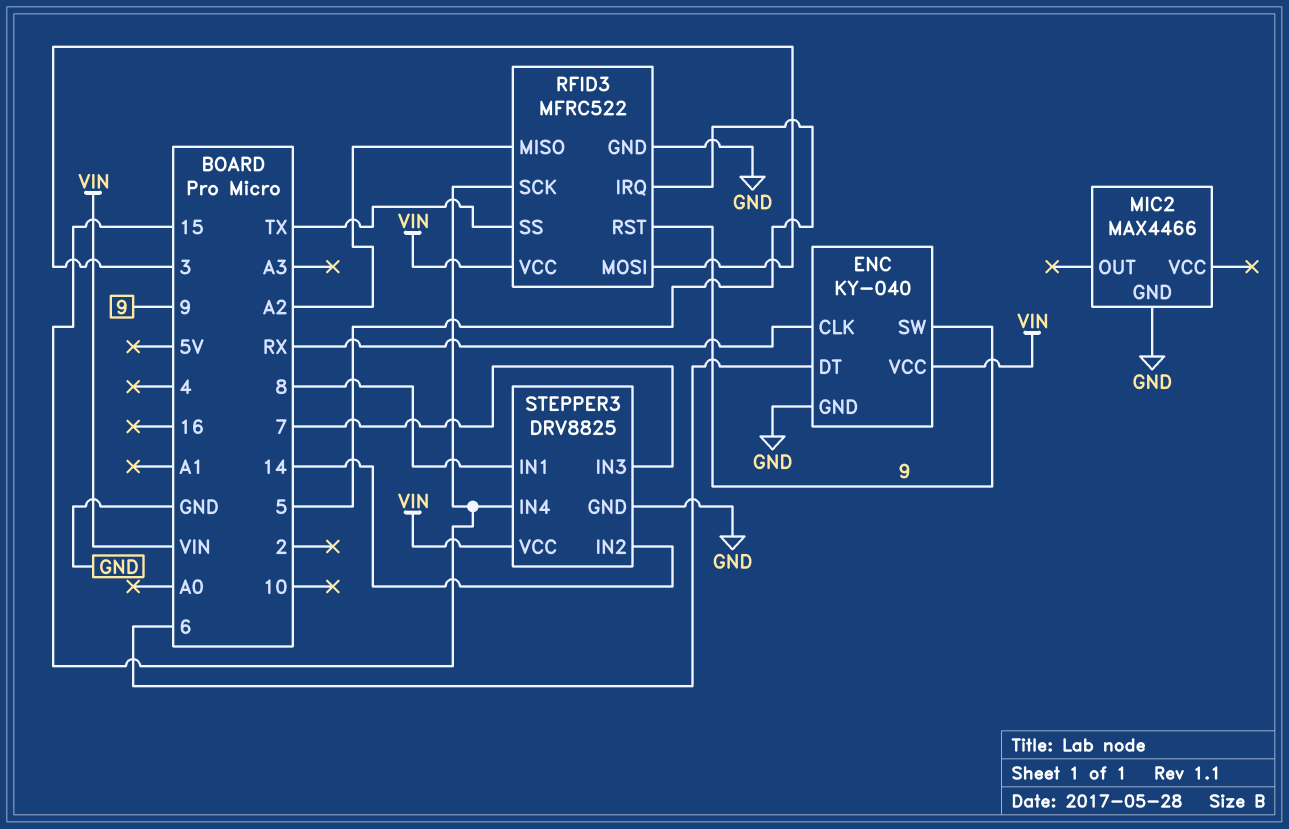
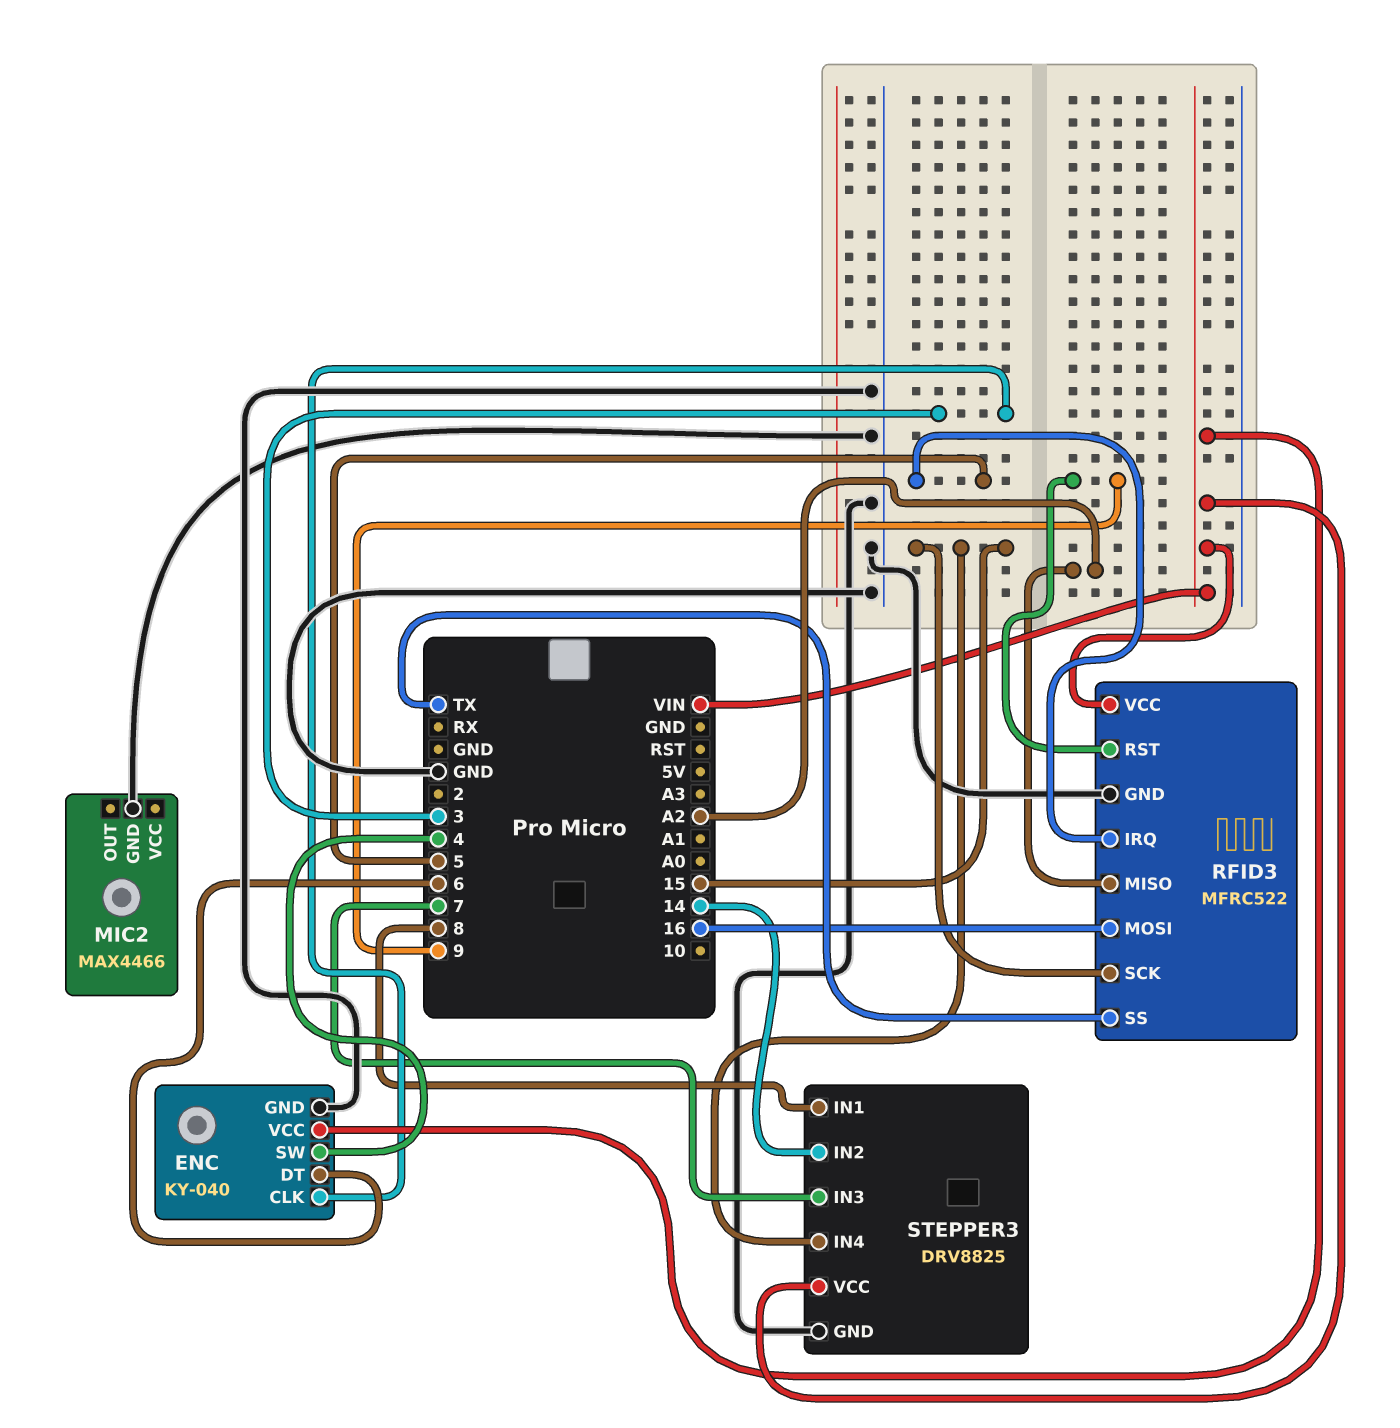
ENC pin CLK: RX -> 3
ENC pin SW: 9 -> 4
RFID3 pin MOSI: 3 -> 16

